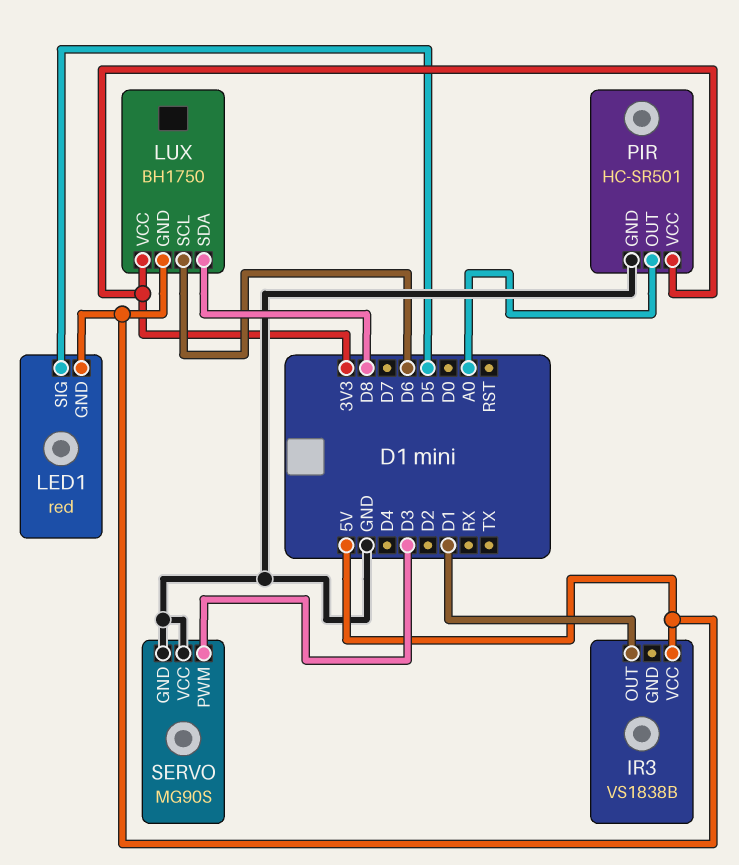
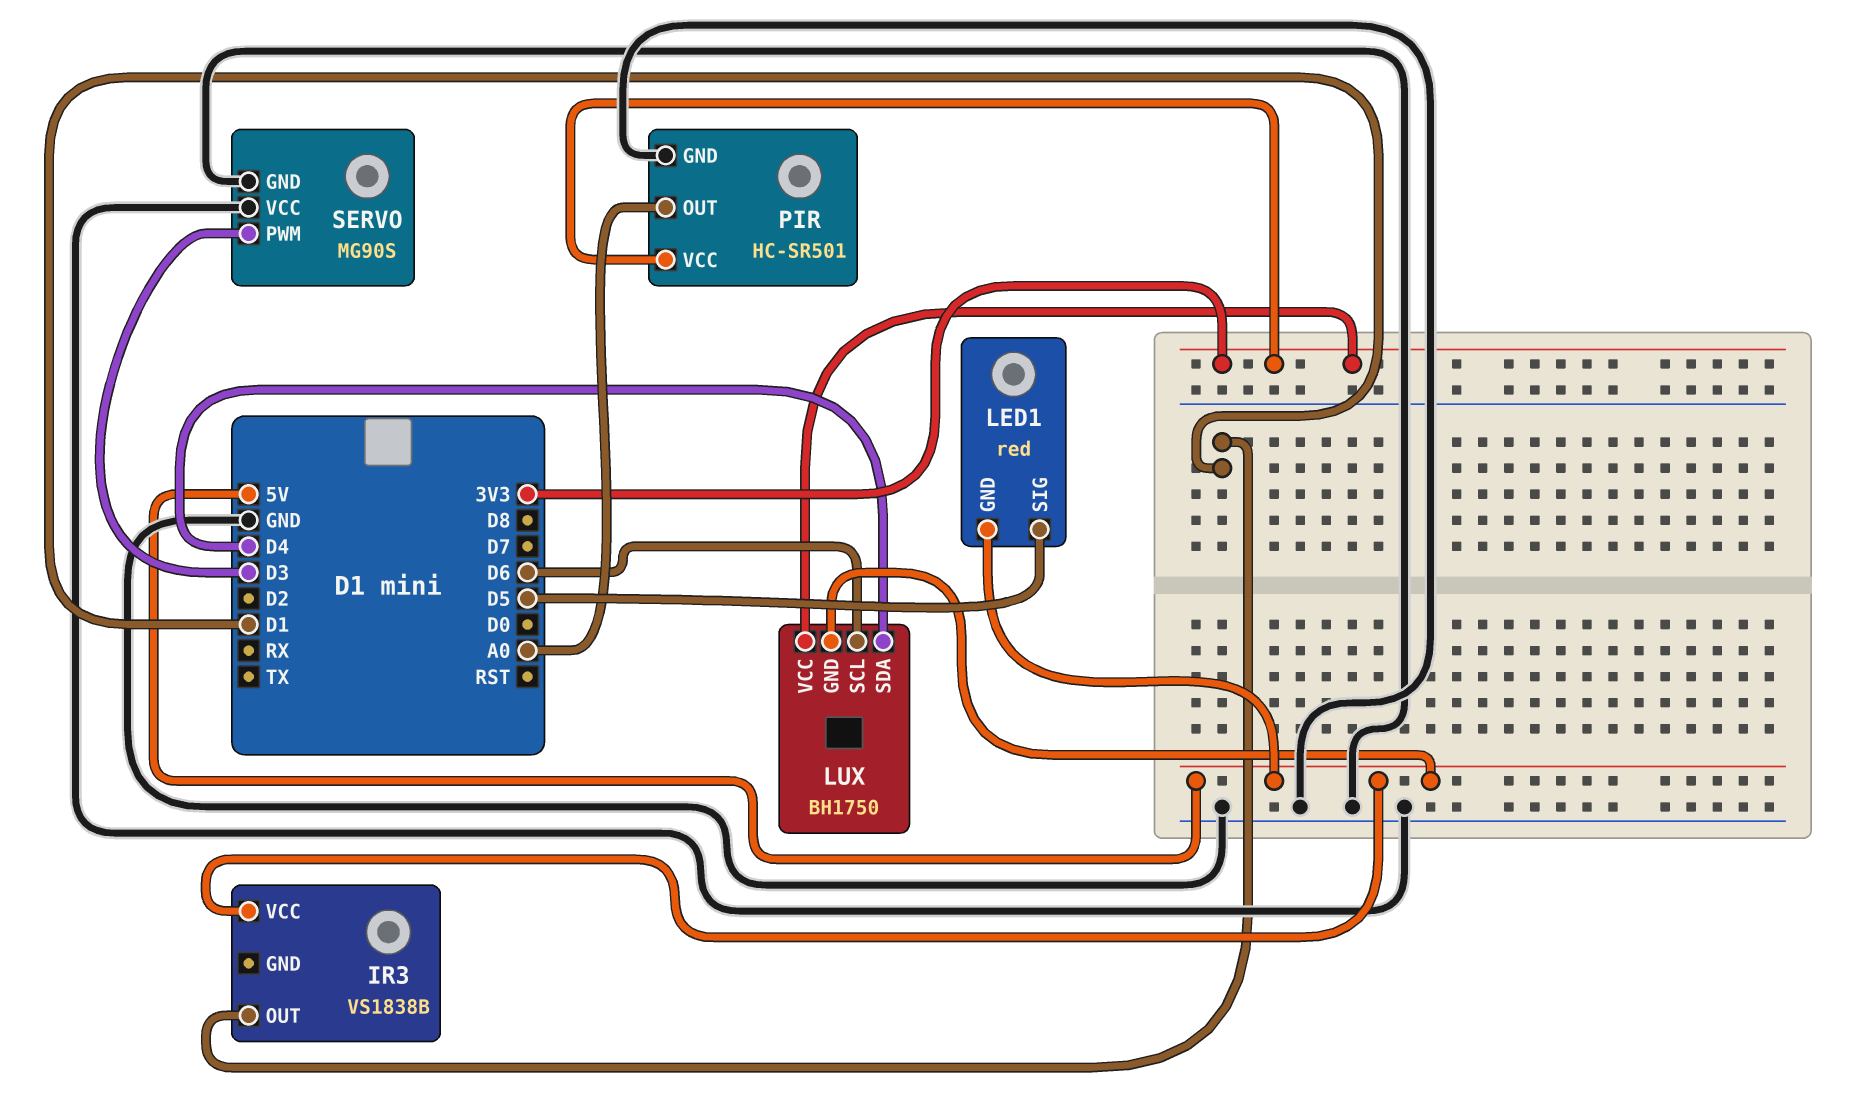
LUX pin SDA: D8 -> D4

